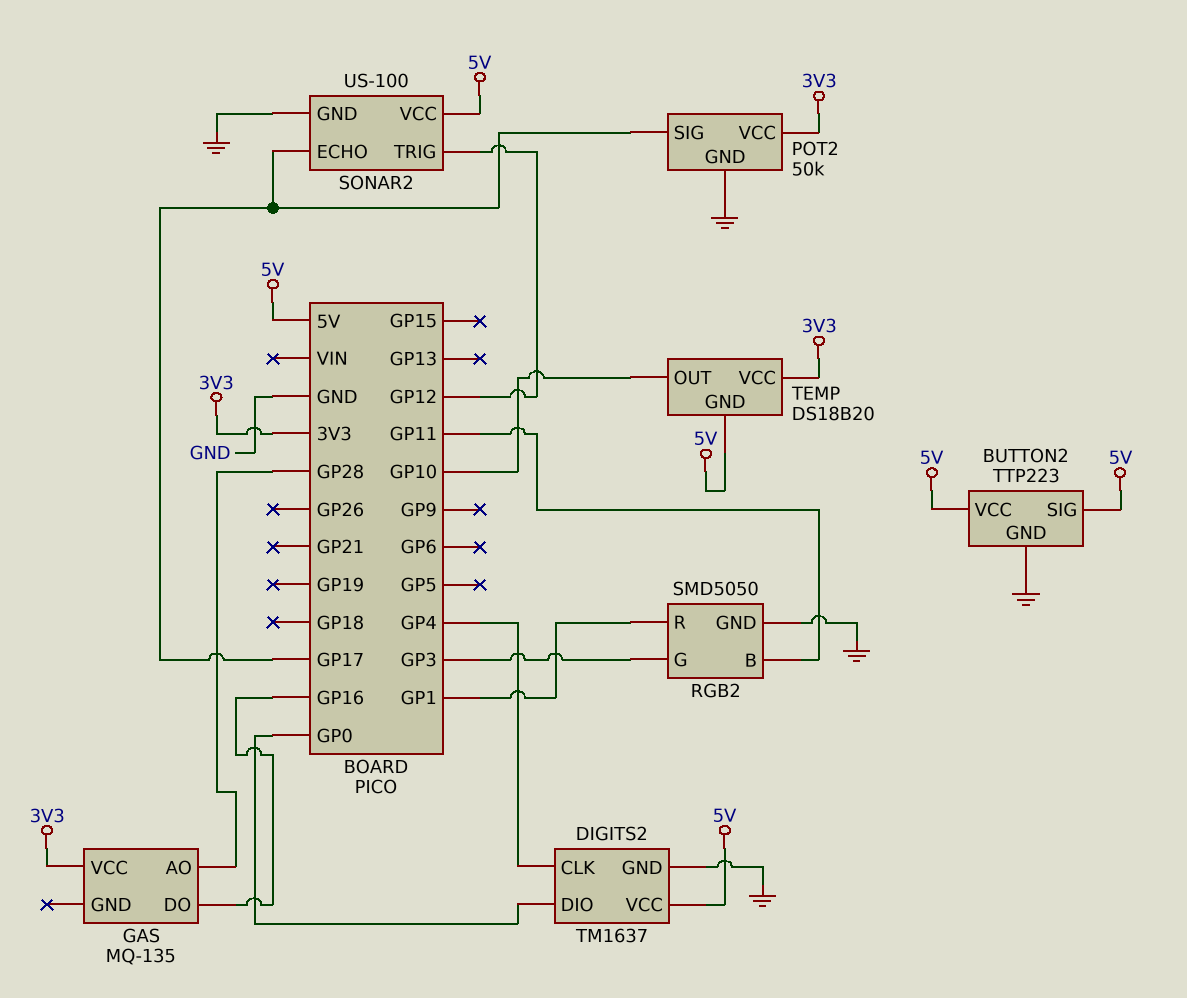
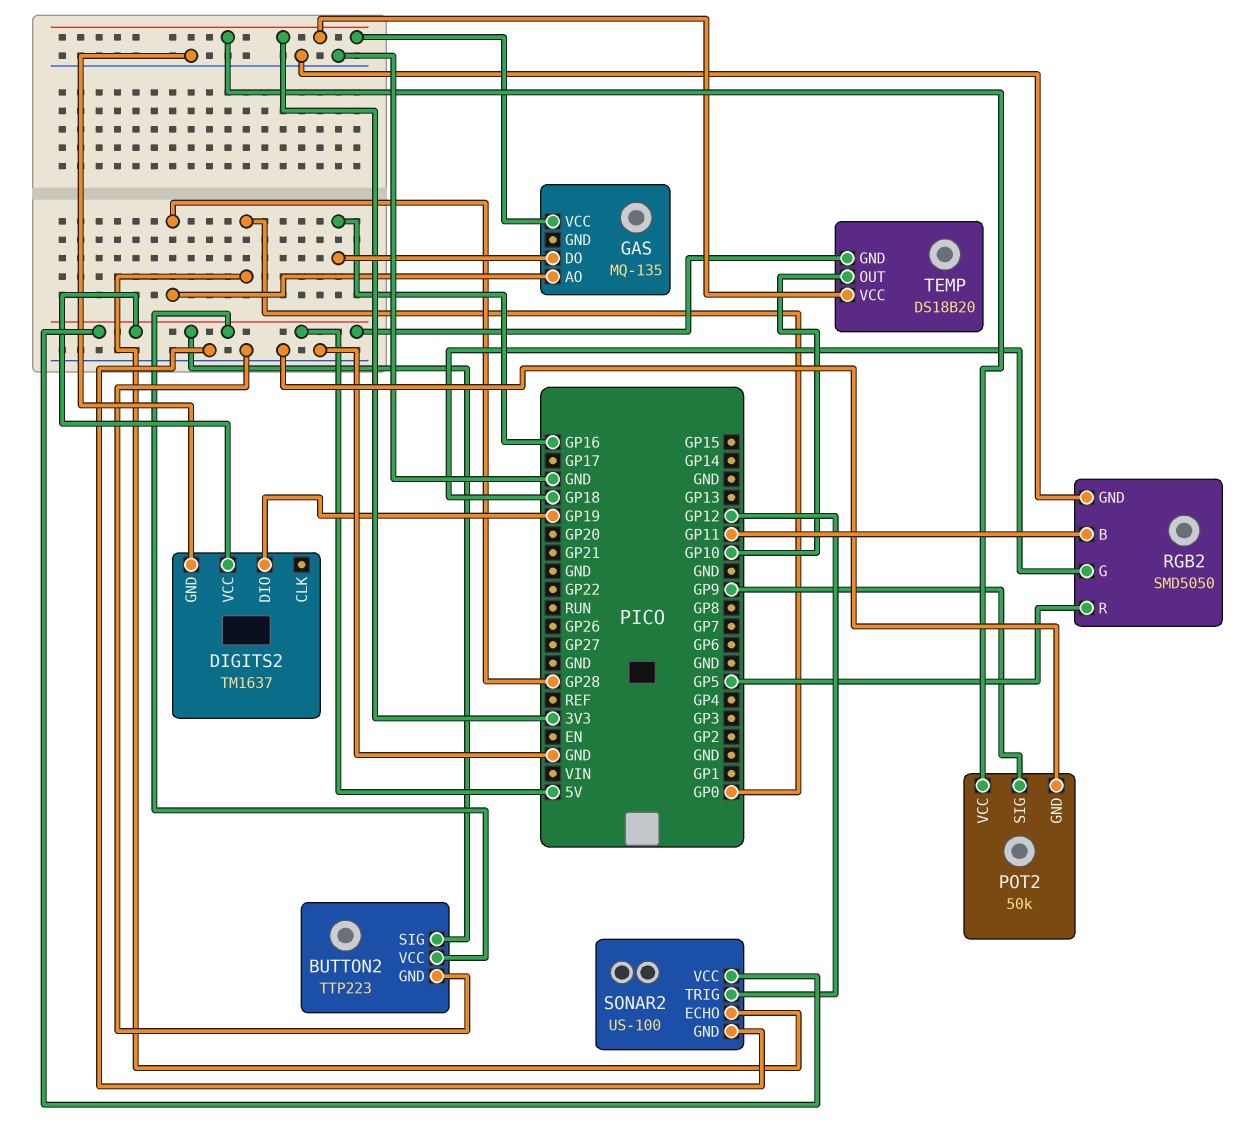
DIGITS2 pin CLK: GP4 -> none
DIGITS2 pin DIO: GP0 -> GP19
POT2 pin SIG: GP17 -> GP9
RGB2 pin G: GP3 -> GP18
RGB2 pin R: GP1 -> GP5
SONAR2 pin ECHO: GP17 -> GP0

